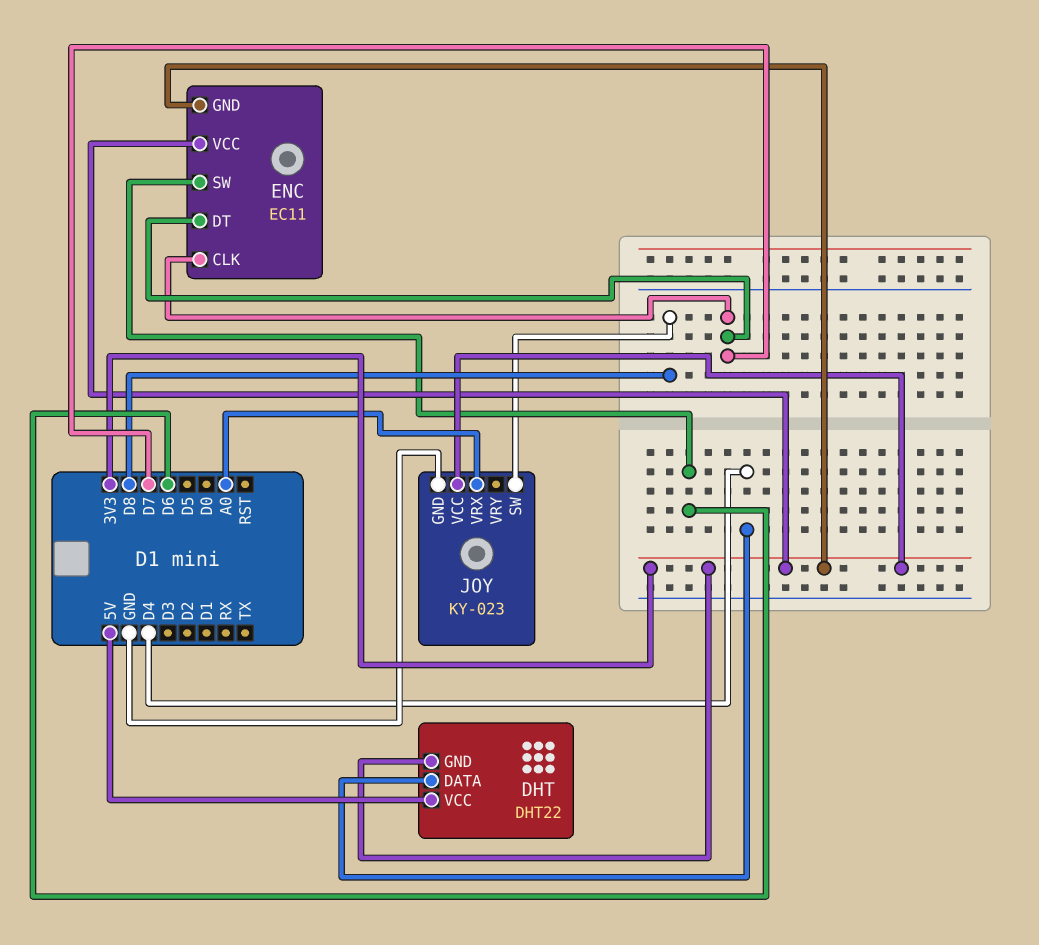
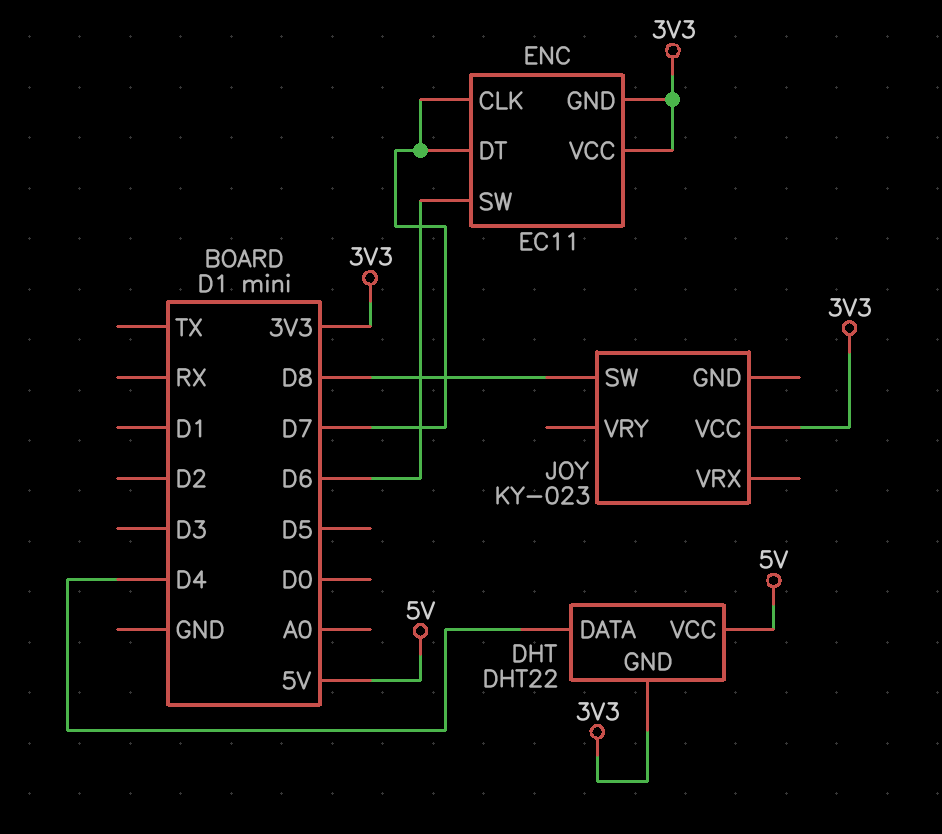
JOY pin GND: GND -> none
JOY pin VRX: A0 -> none

